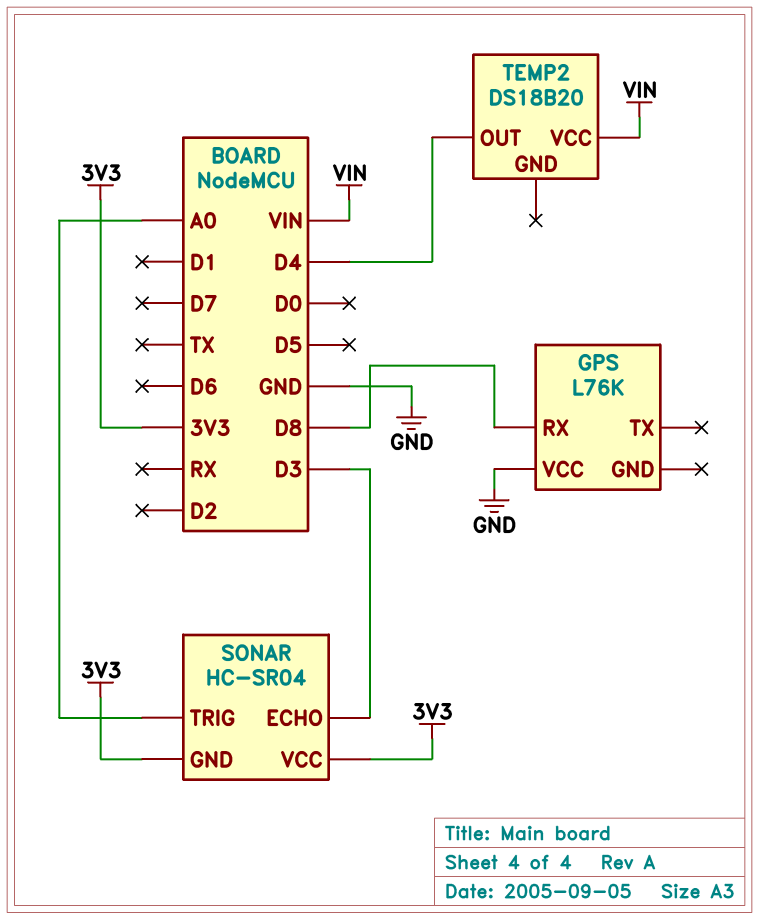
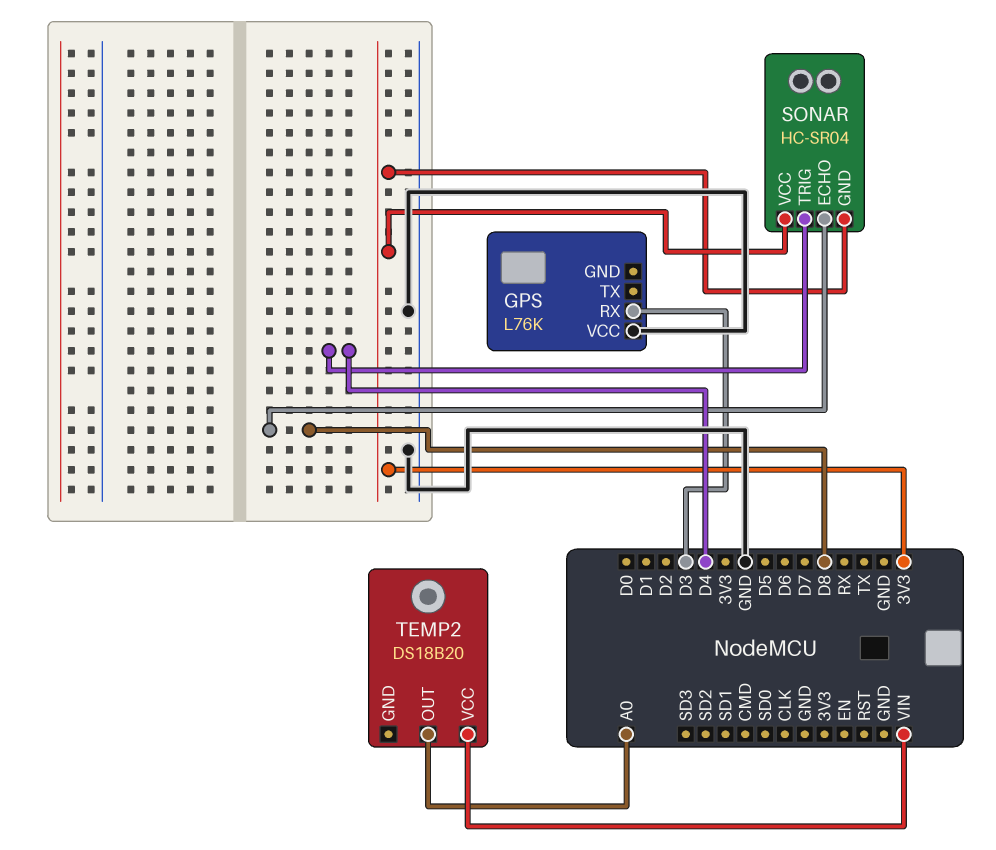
GPS pin RX: D8 -> D3
SONAR pin ECHO: D3 -> D8
SONAR pin TRIG: A0 -> D4
TEMP2 pin OUT: D4 -> A0

